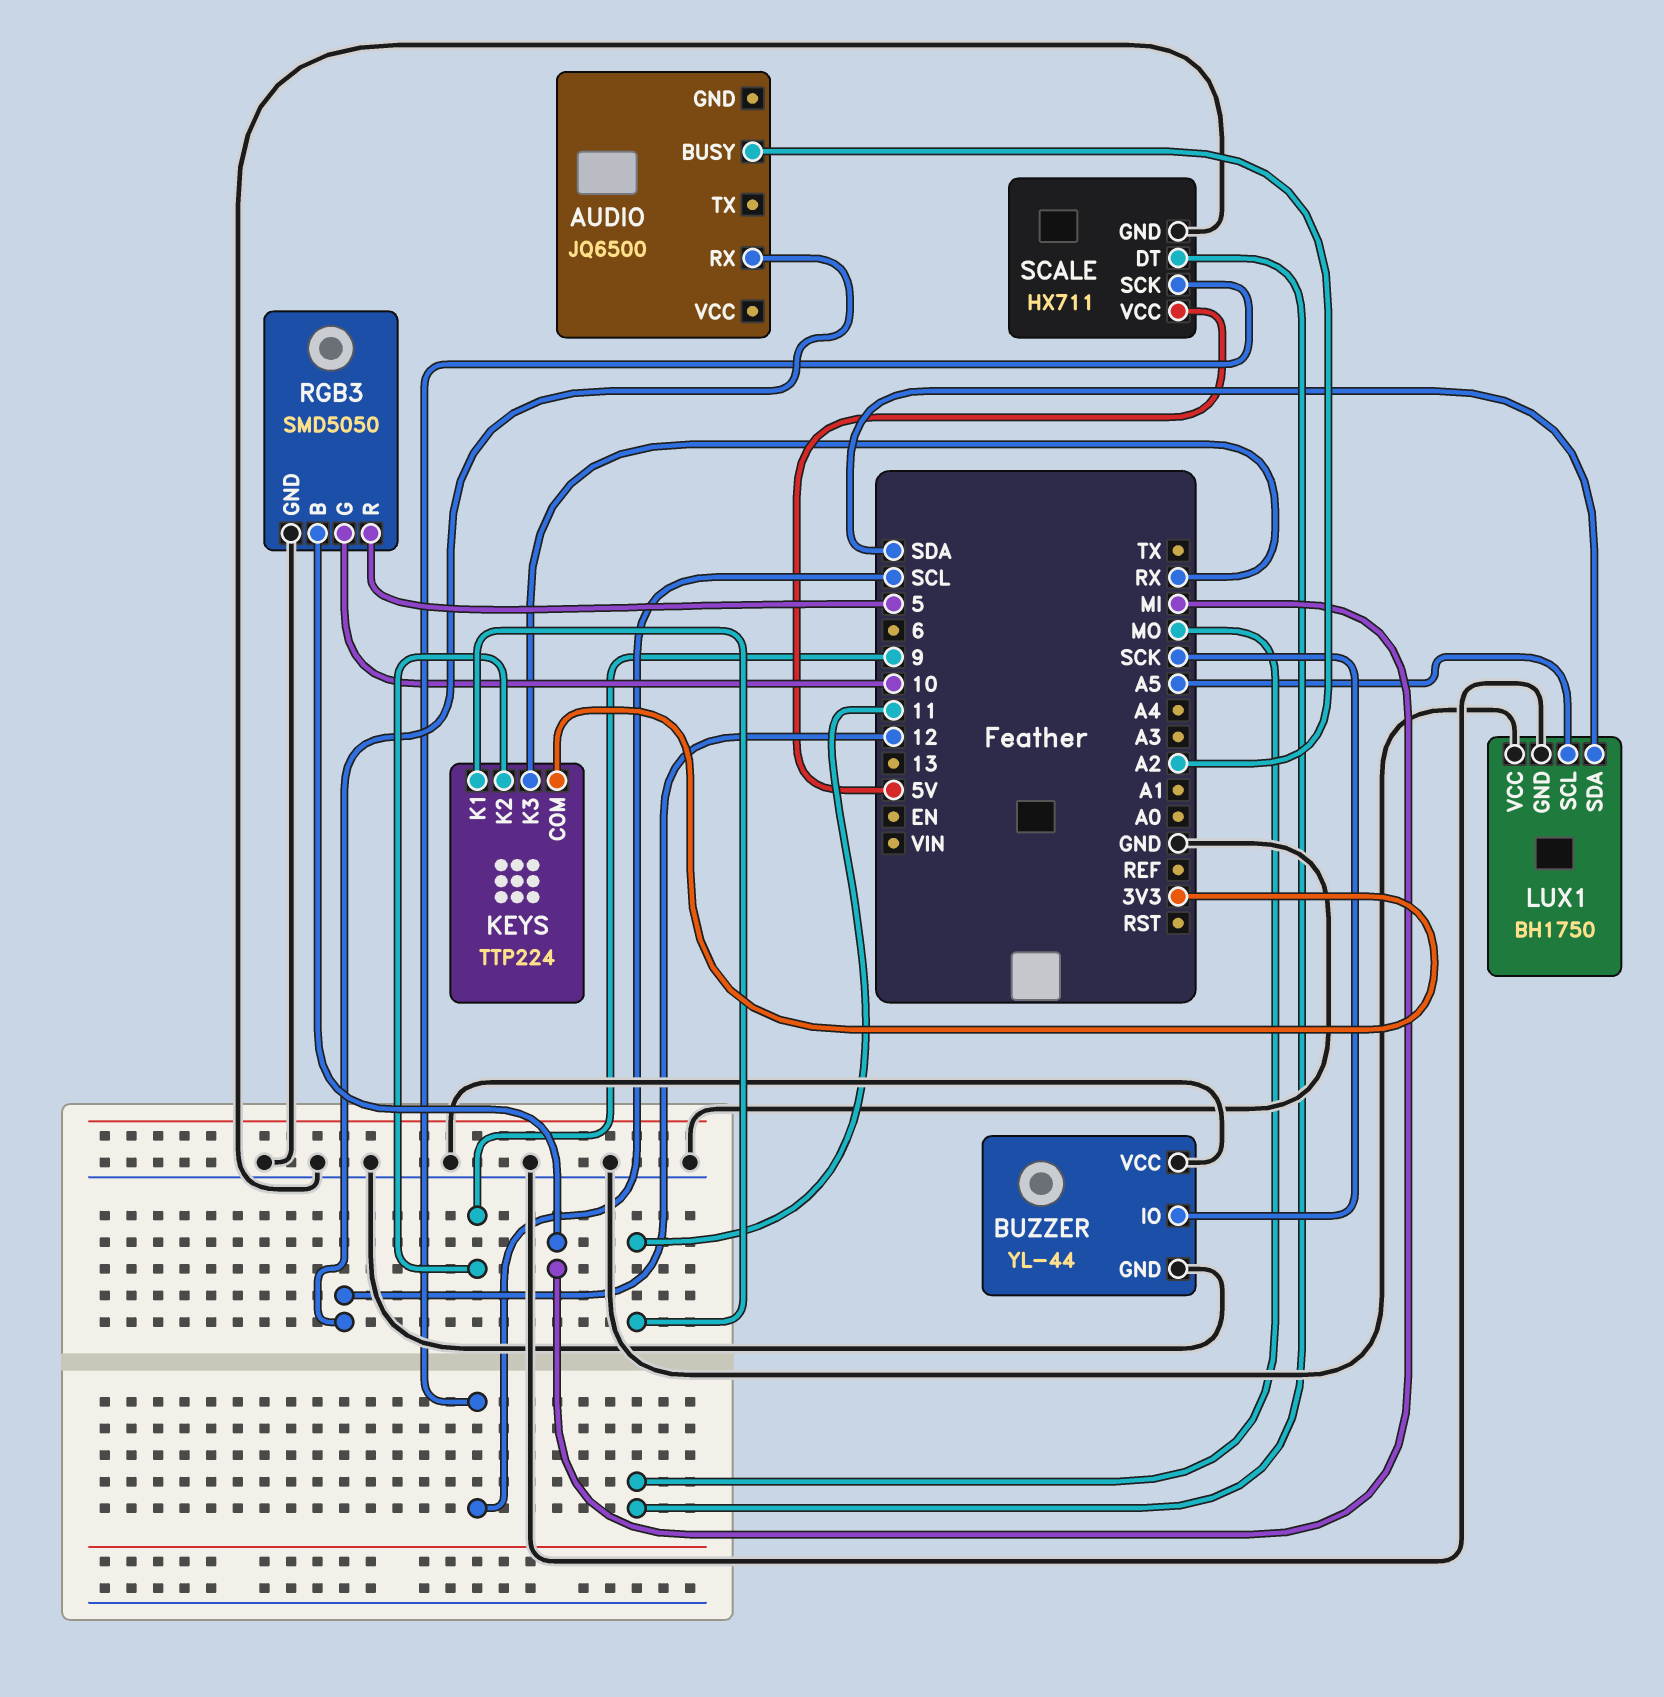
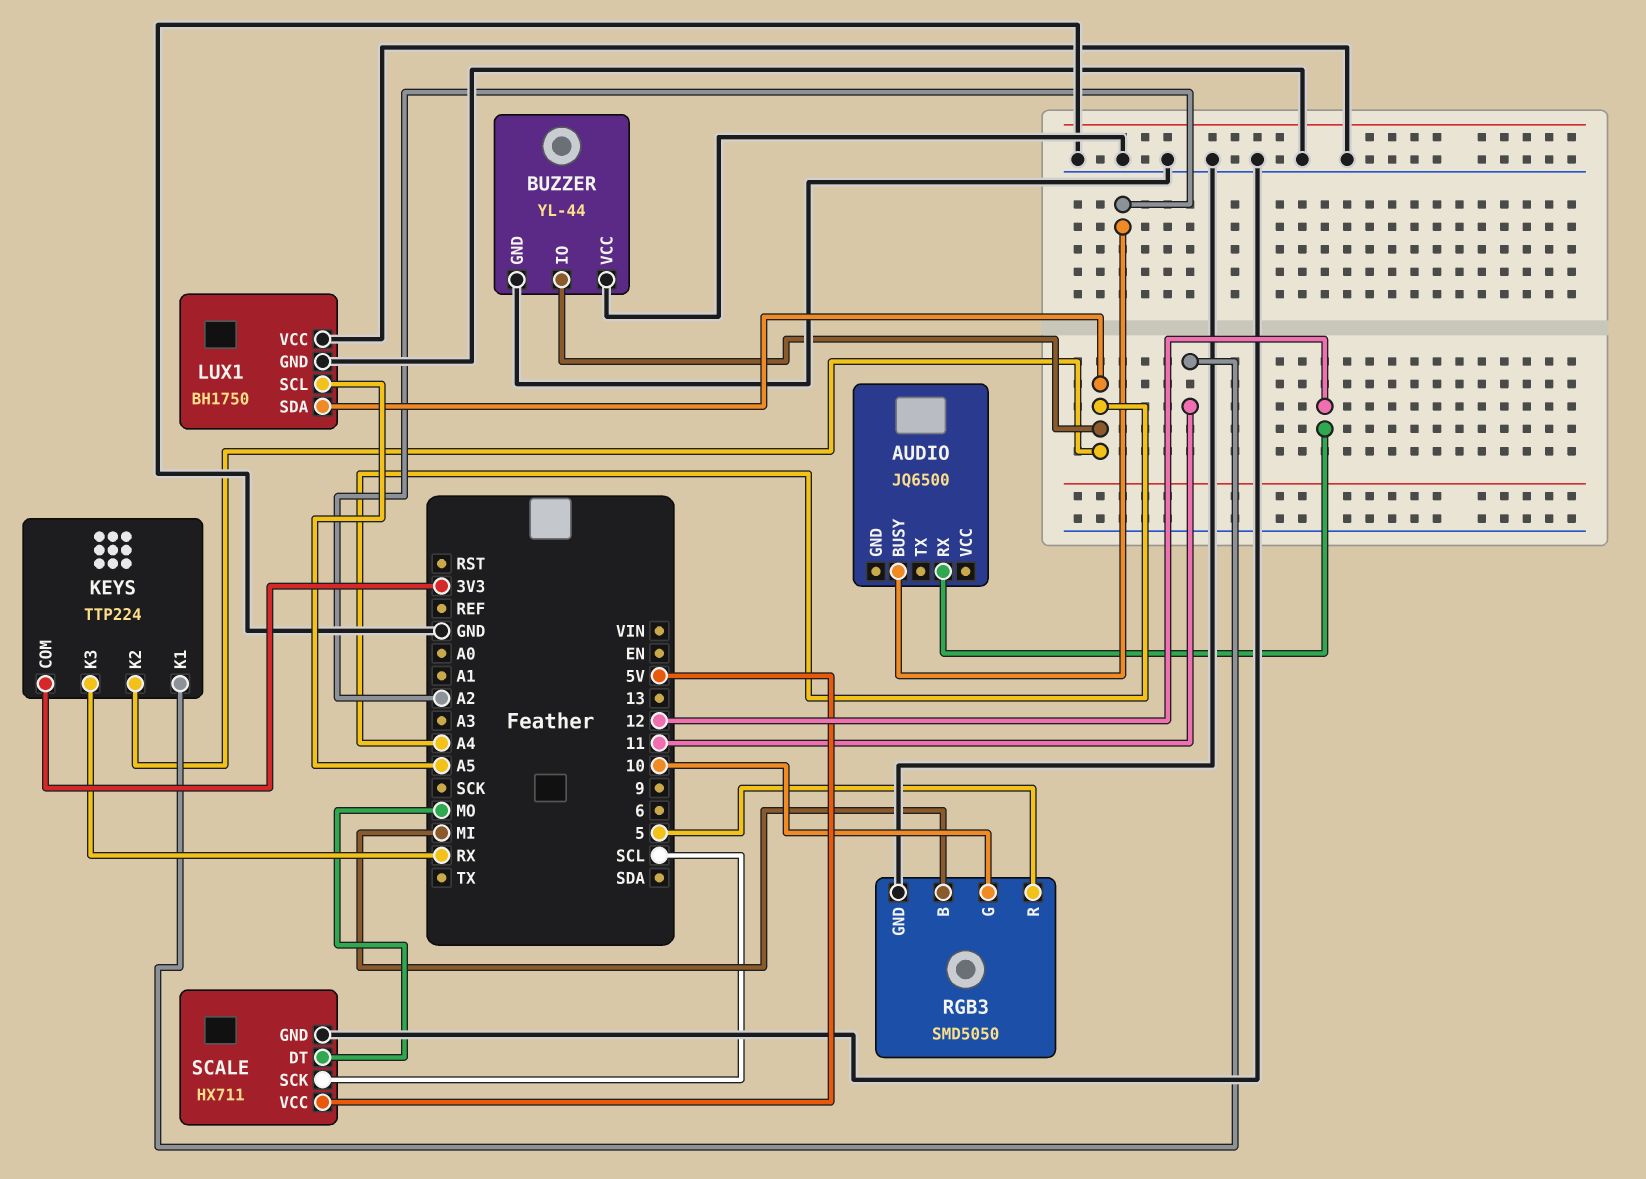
BUZZER pin IO: SCK -> A4
KEYS pin K2: 9 -> A4
LUX1 pin SDA: SDA -> A4

